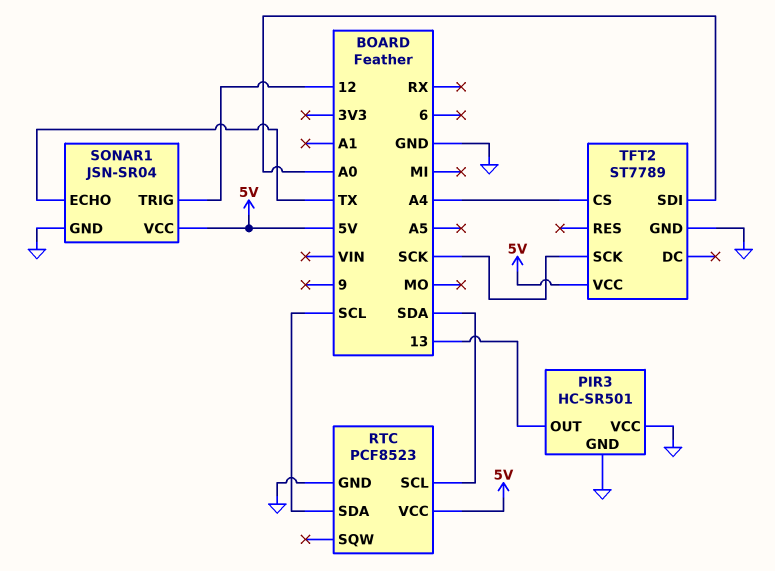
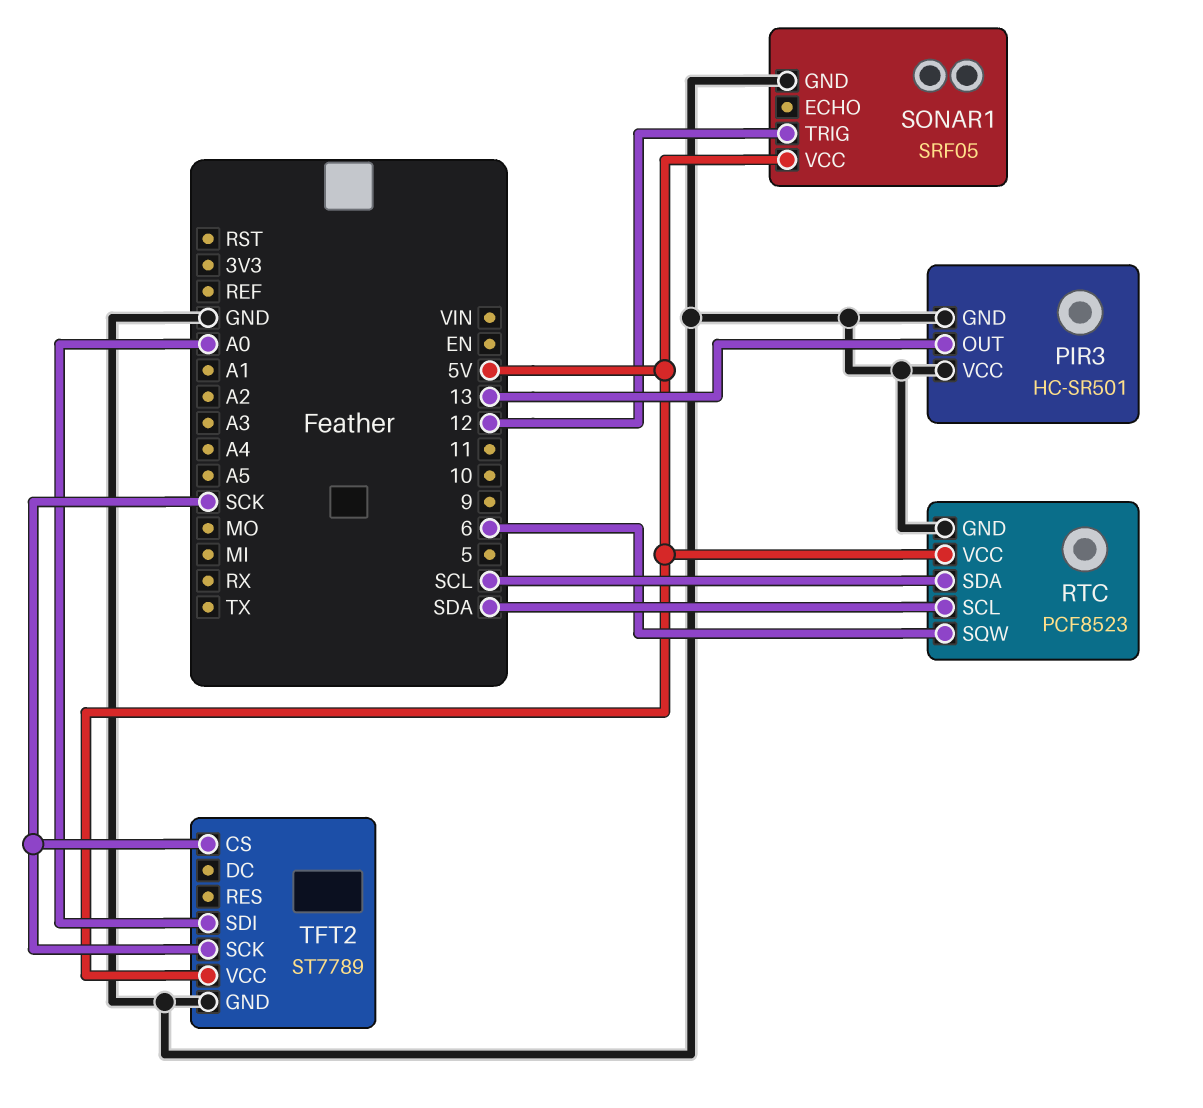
RTC pin SQW: none -> 6
SONAR1: JSN-SR04 -> SRF05
SONAR1 pin ECHO: TX -> none
TFT2 pin CS: A4 -> SCK

